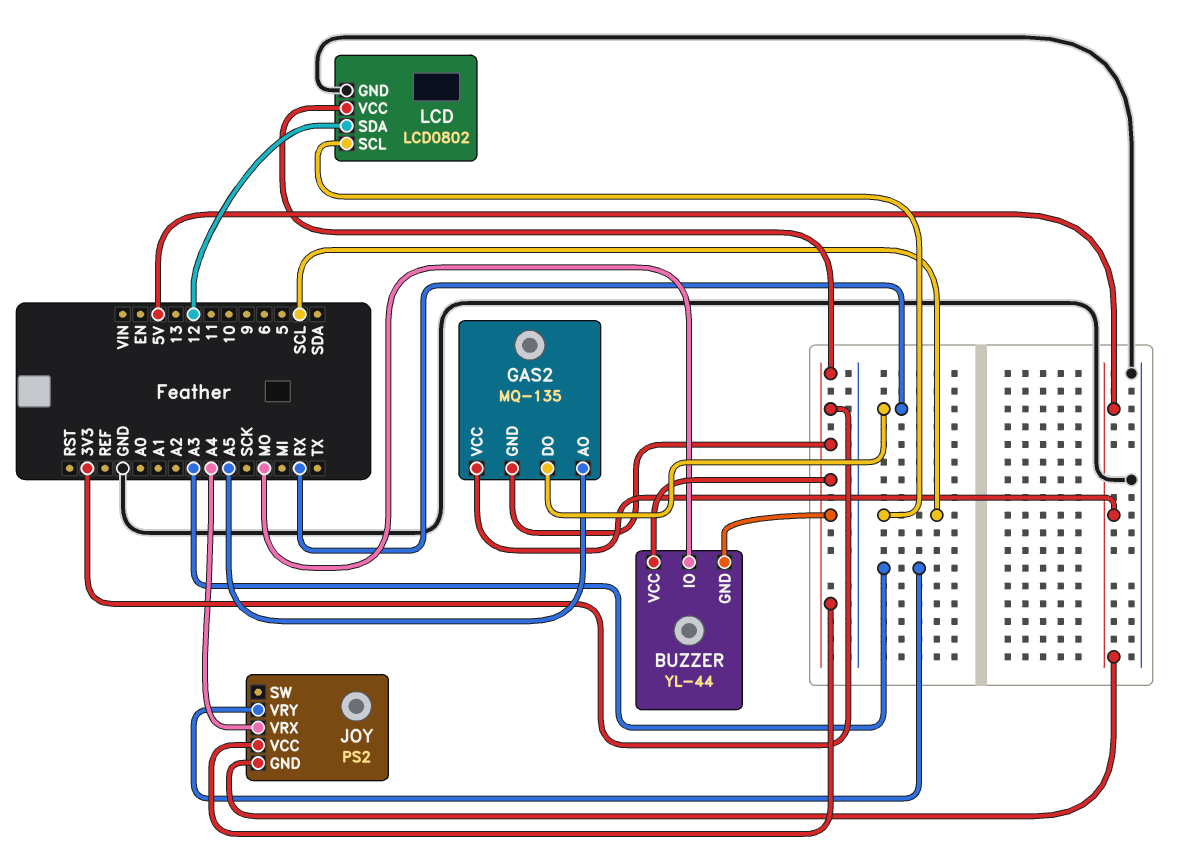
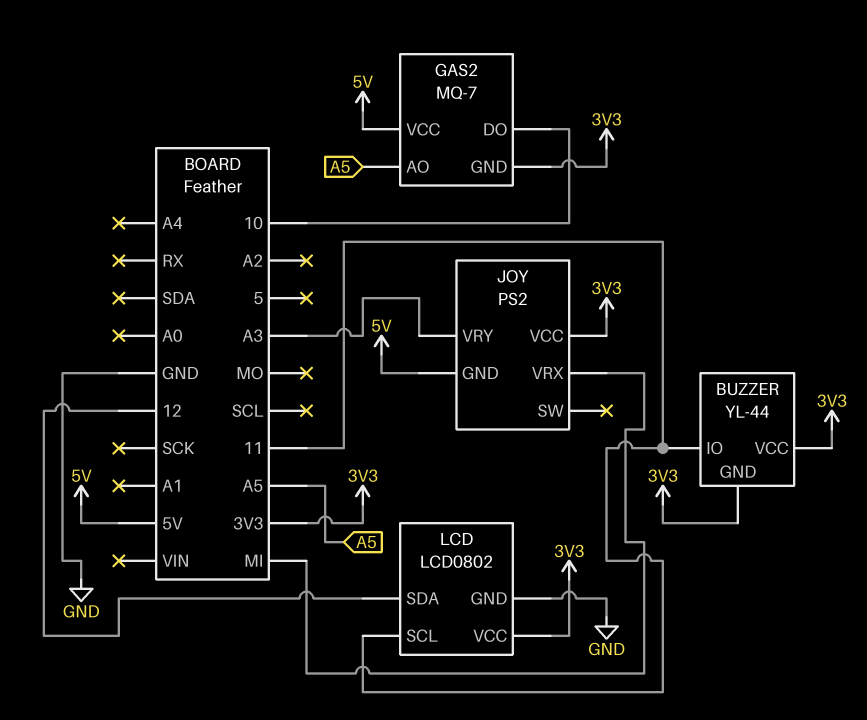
BUZZER pin IO: MO -> 11
GAS2: MQ-135 -> MQ-7
GAS2 pin DO: RX -> 10
JOY pin VRX: A4 -> MI
LCD pin SCL: SCL -> 11

